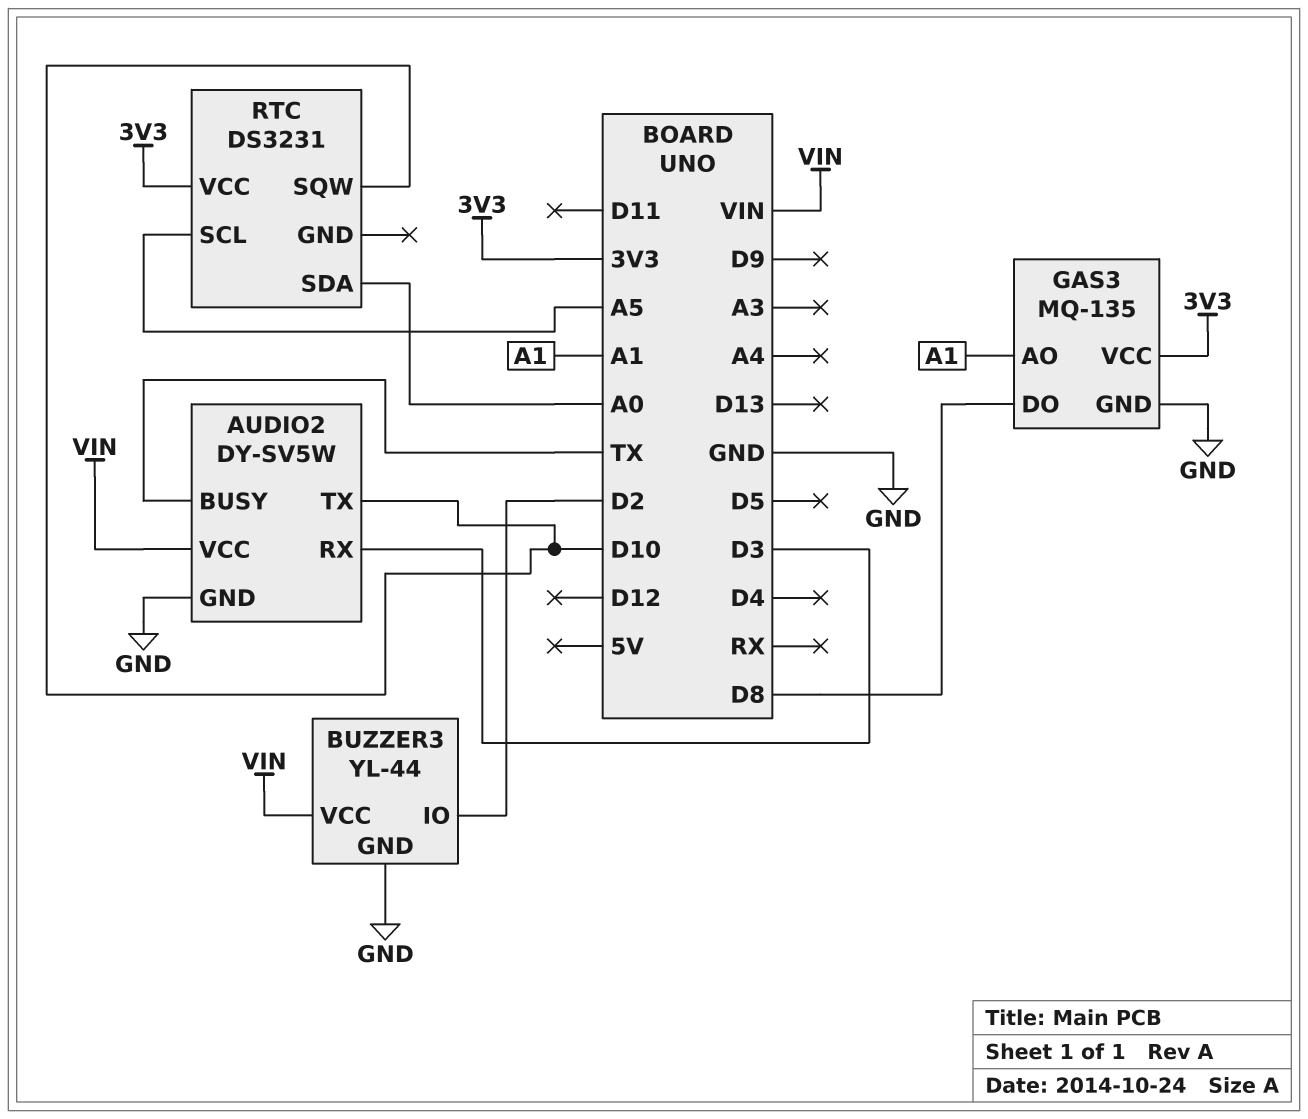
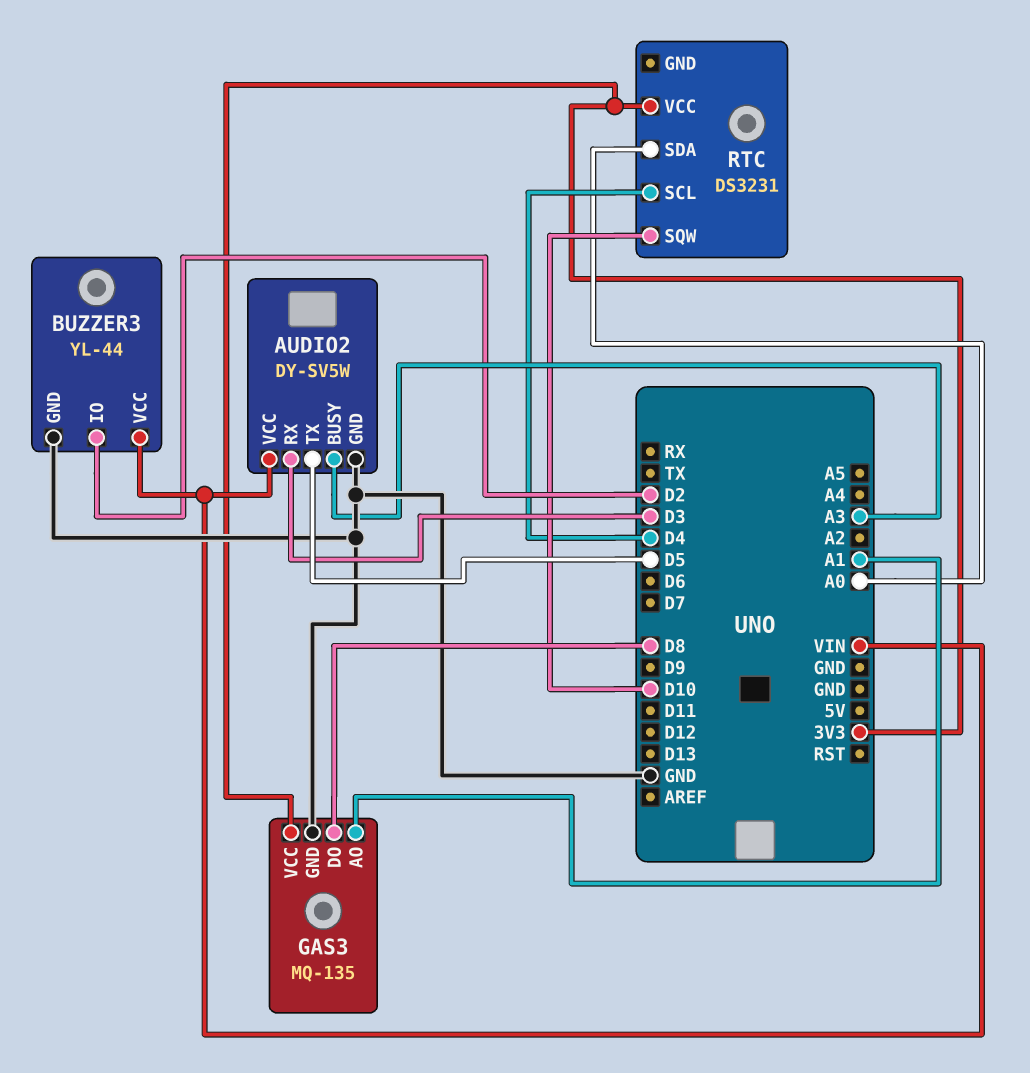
AUDIO2 pin BUSY: TX -> A3
AUDIO2 pin TX: D10 -> D5
RTC pin SCL: A5 -> D4

